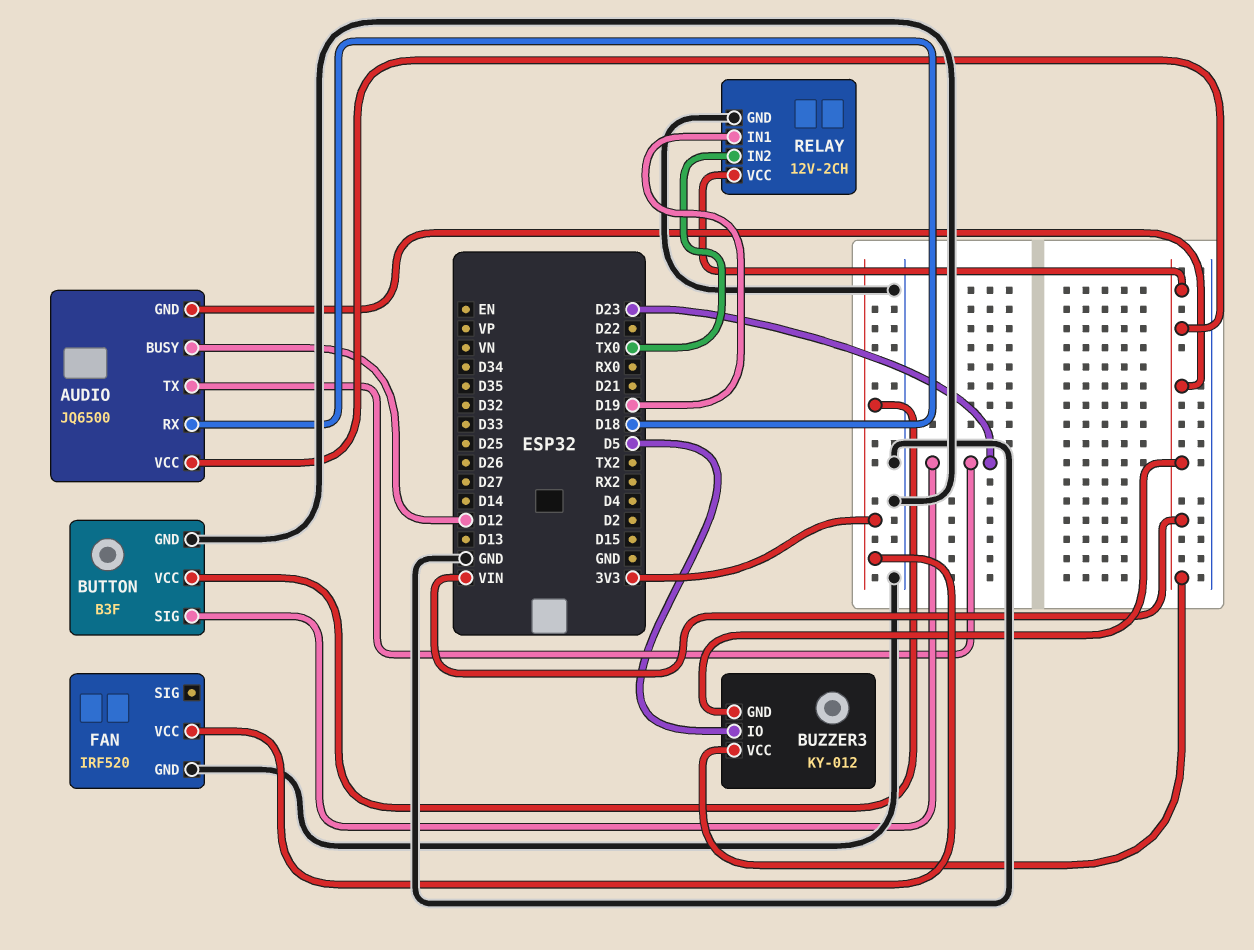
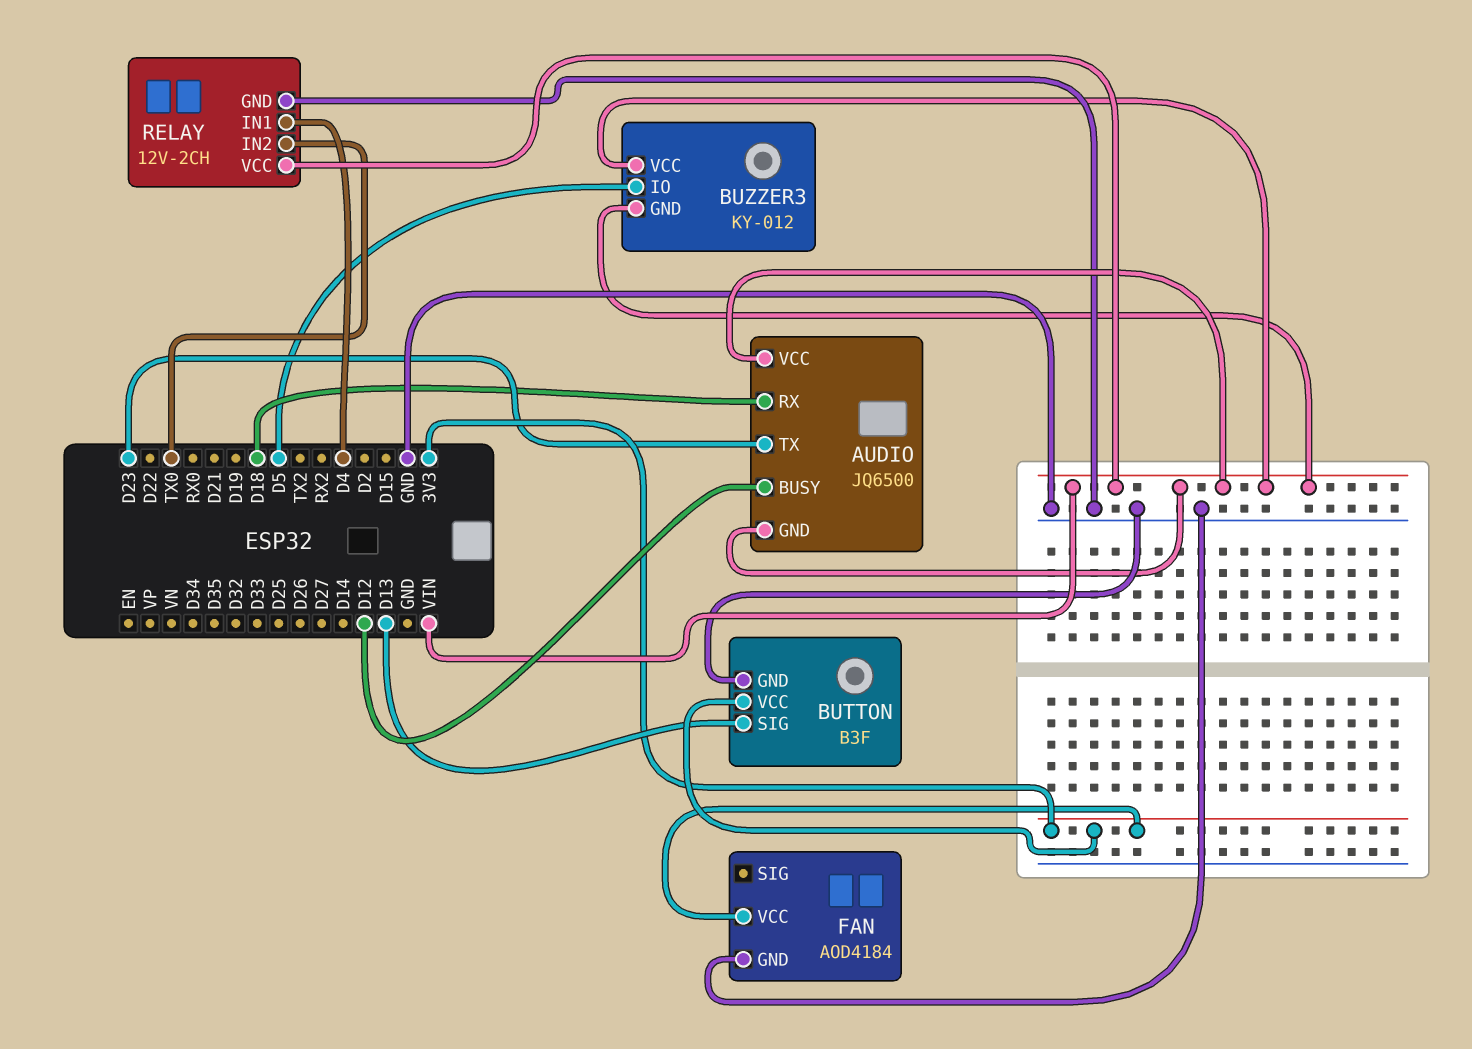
BUTTON pin SIG: D23 -> D13
FAN: IRF520 -> AOD4184
RELAY pin IN1: D19 -> D4

